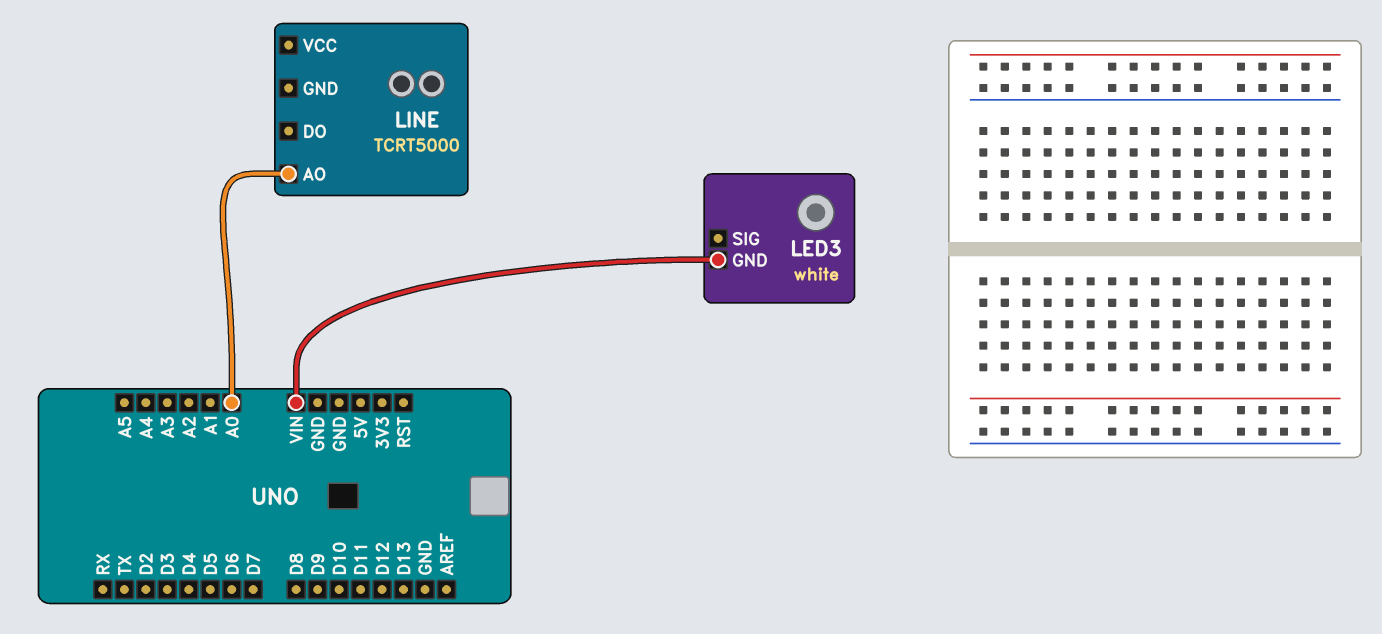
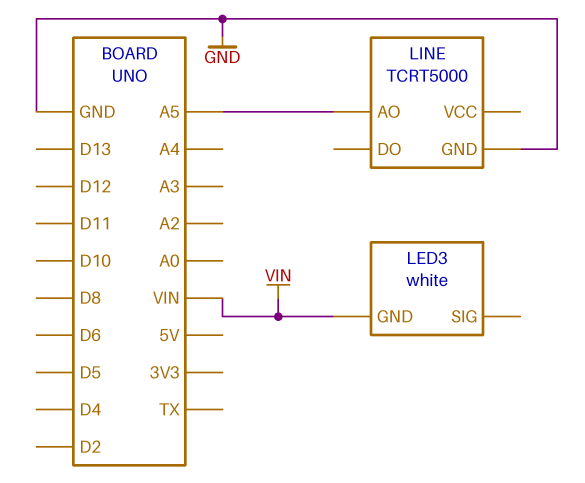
LINE pin AO: A0 -> A5
LINE pin GND: none -> GND

